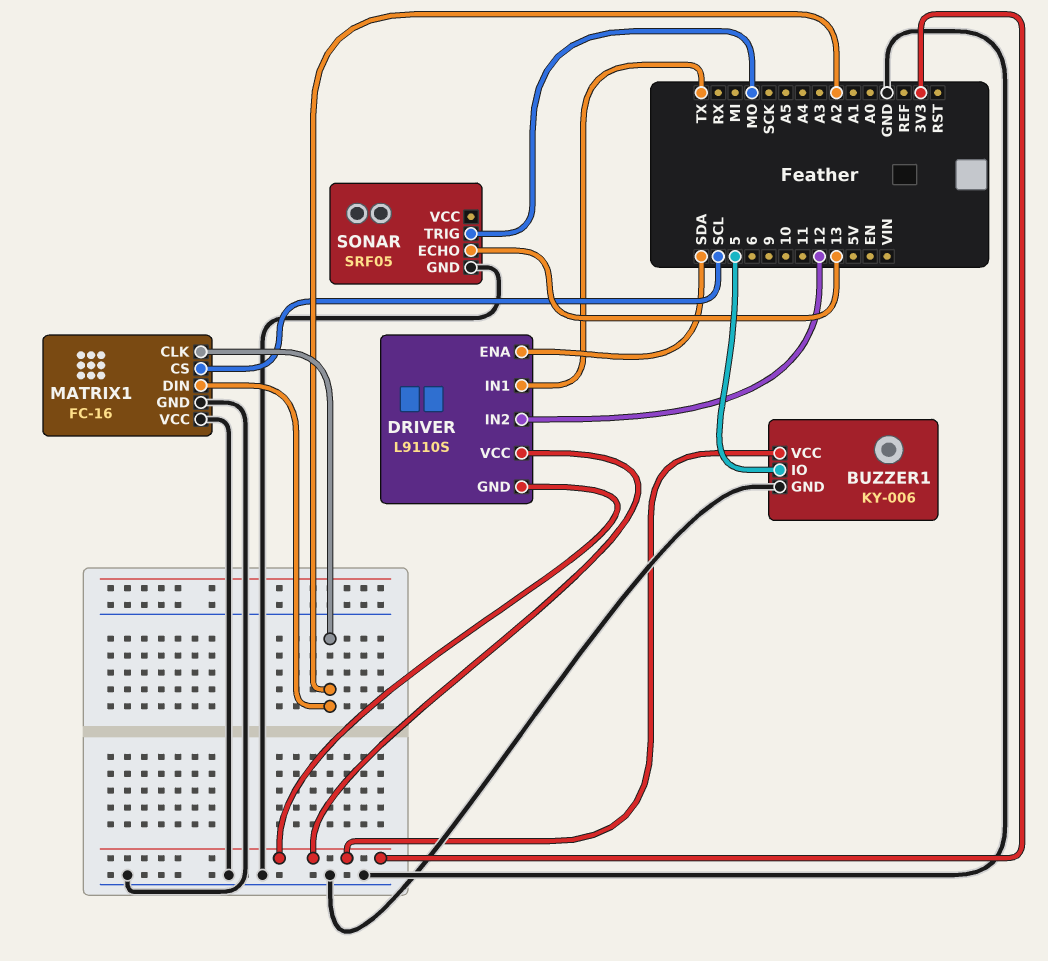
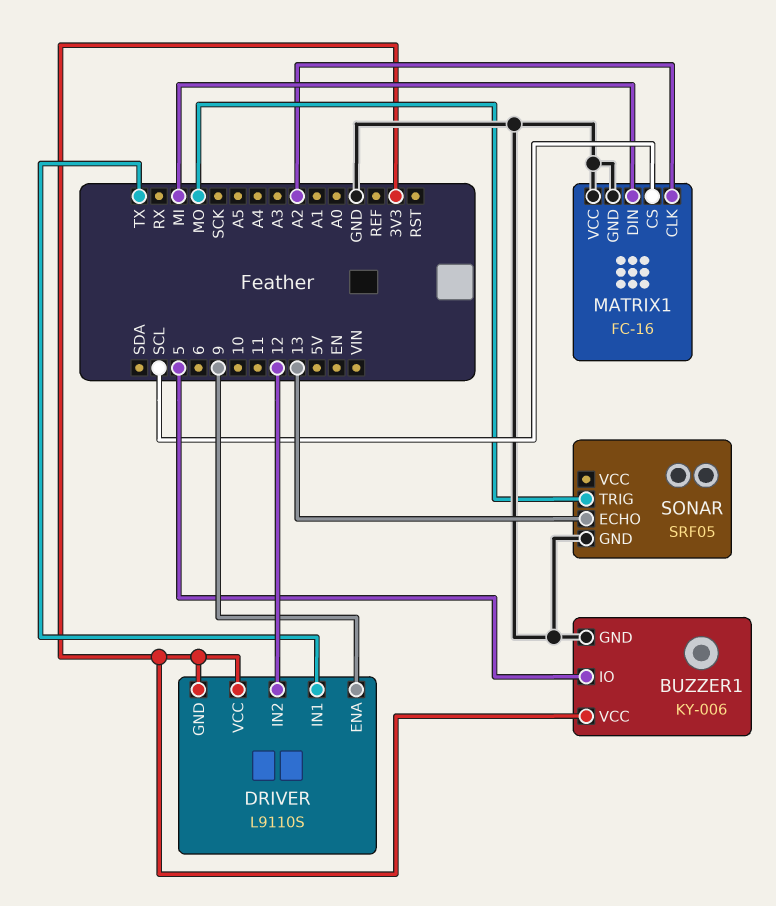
DRIVER pin ENA: SDA -> 9
MATRIX1 pin DIN: A2 -> MI

